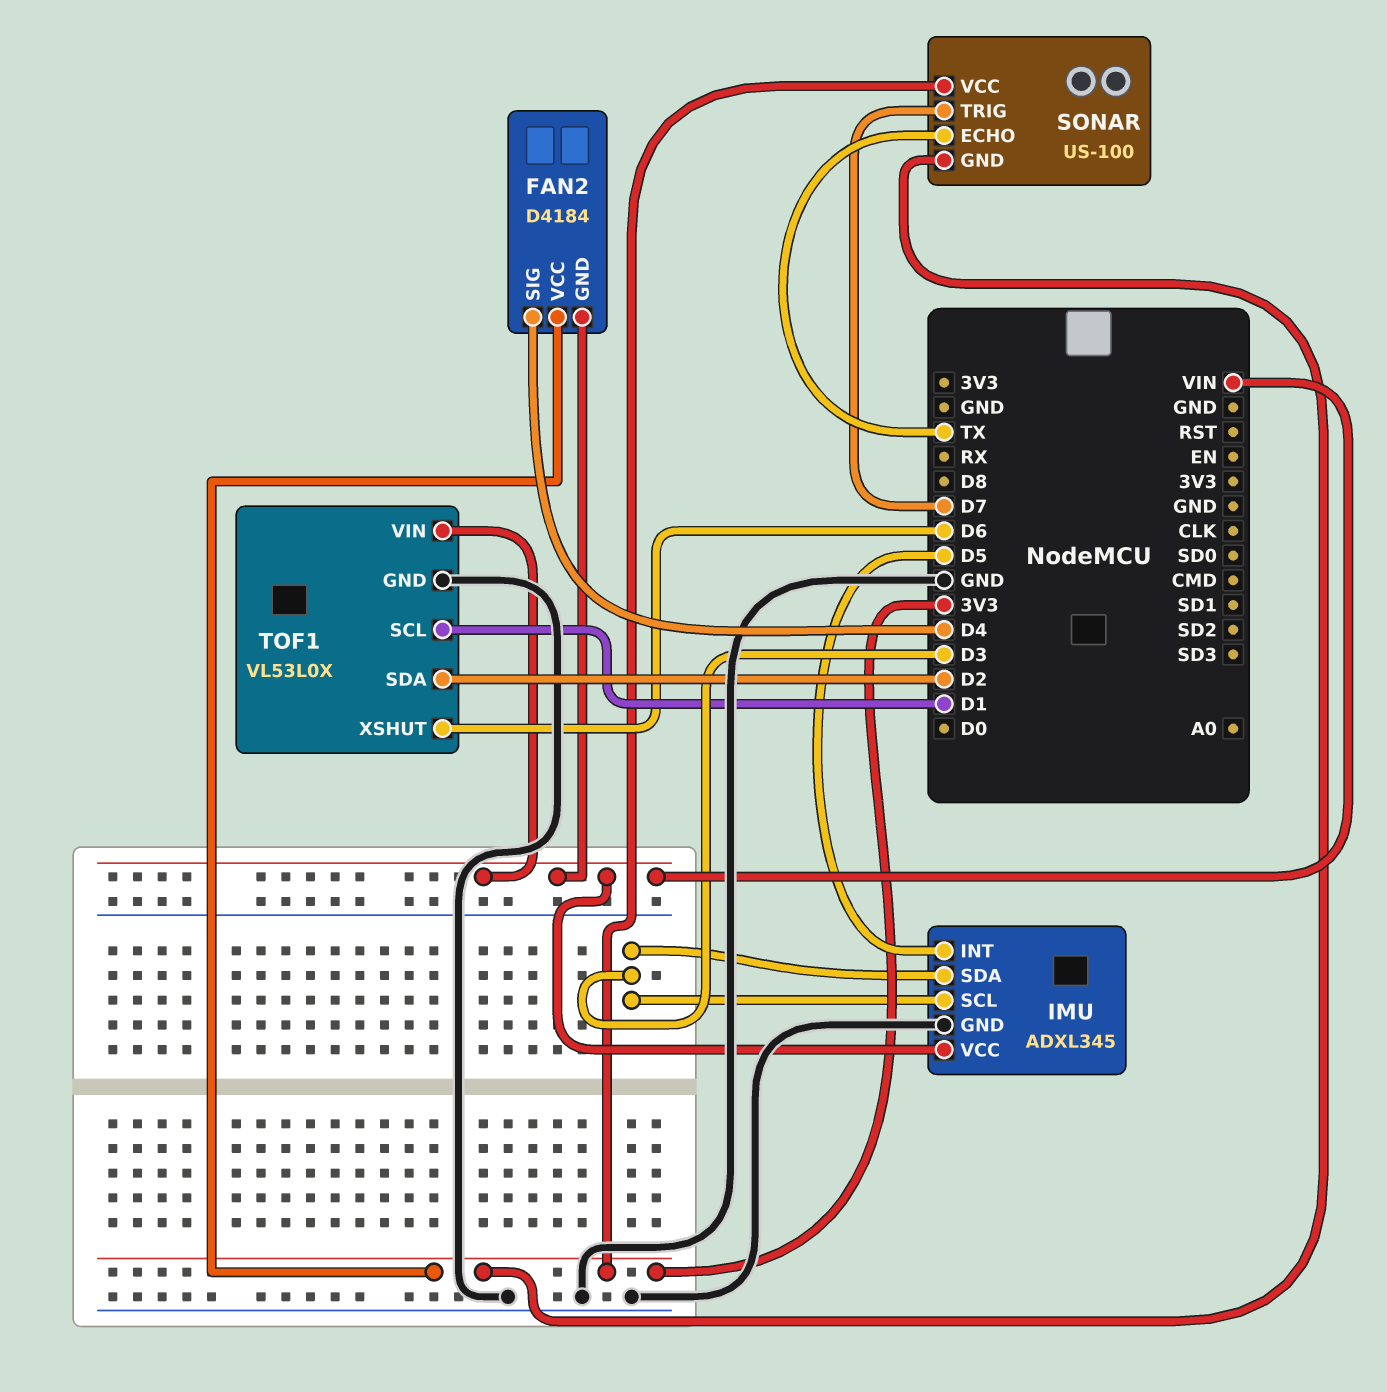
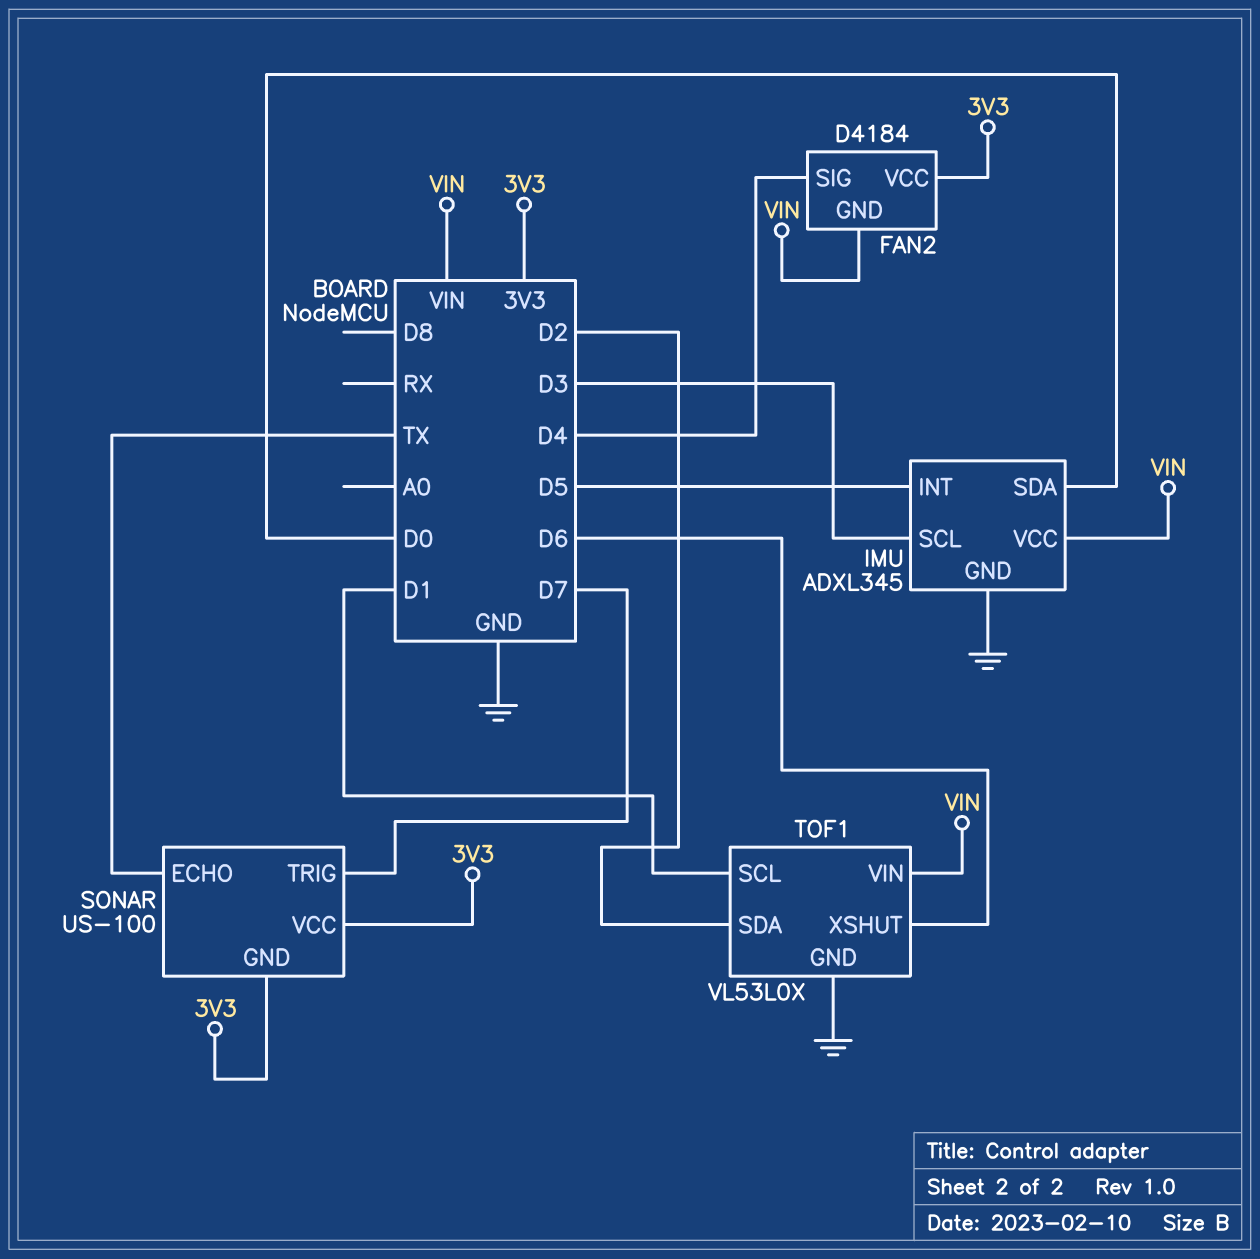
IMU pin SDA: D3 -> D0

